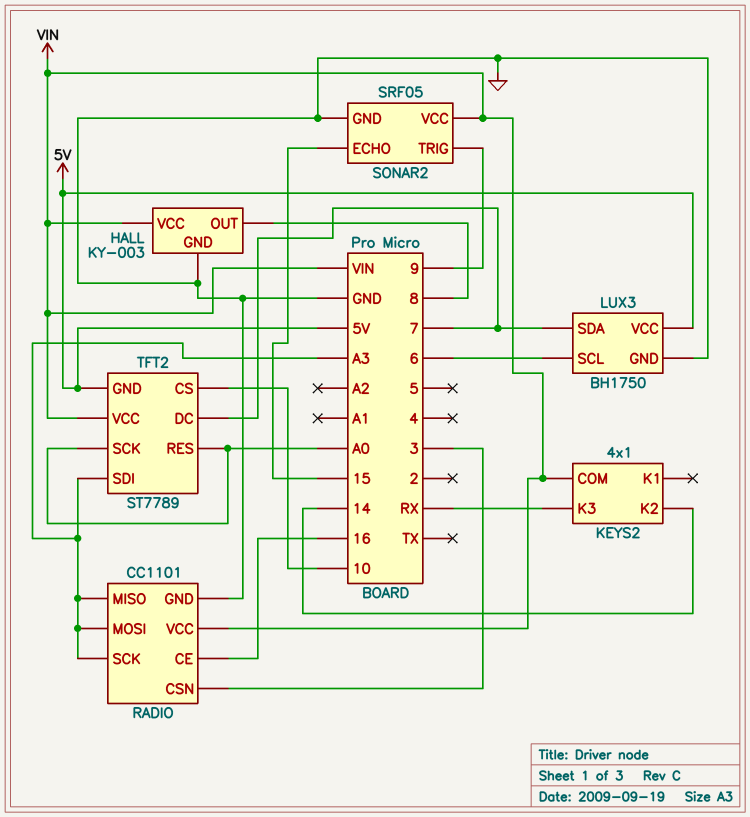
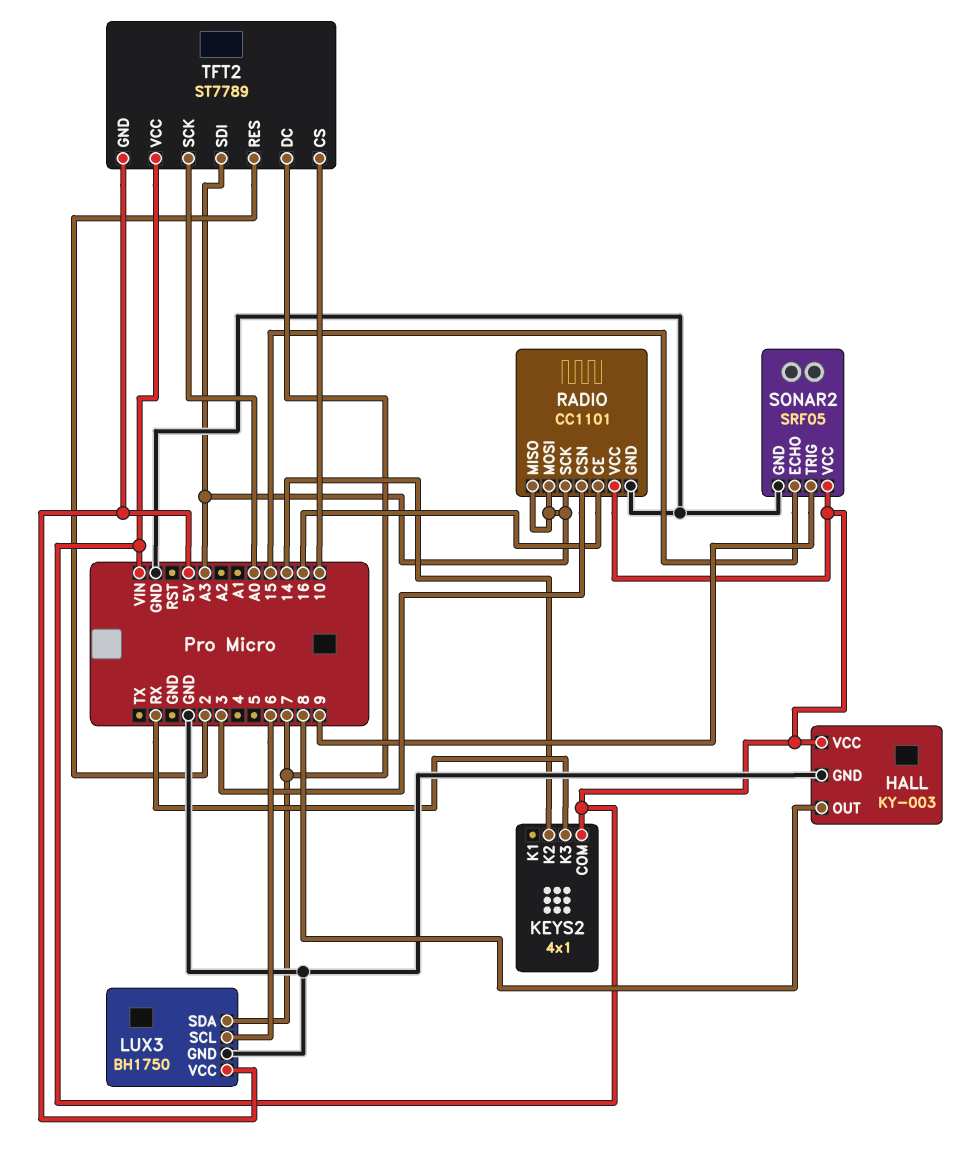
TFT2 pin RES: A0 -> 2

